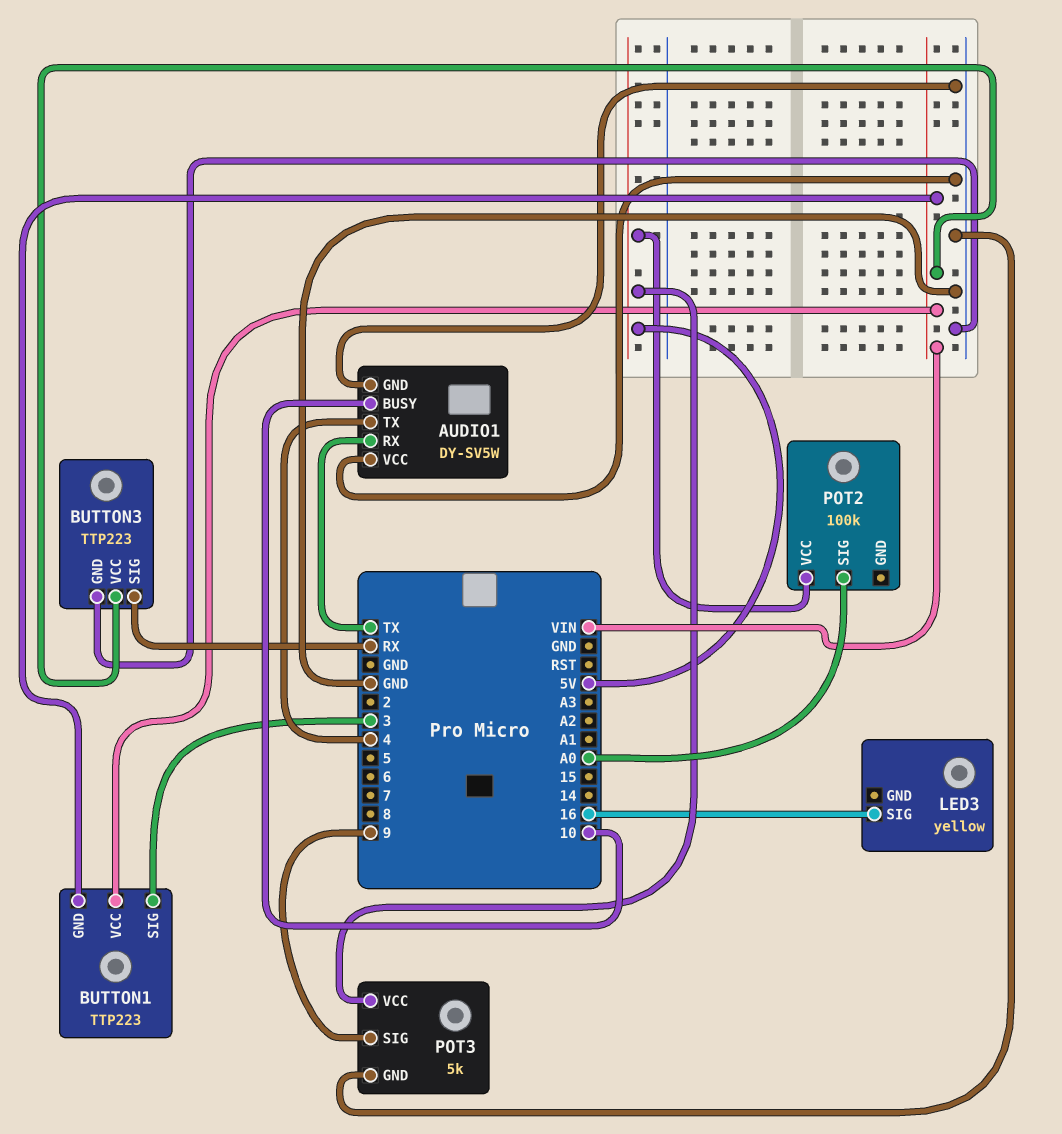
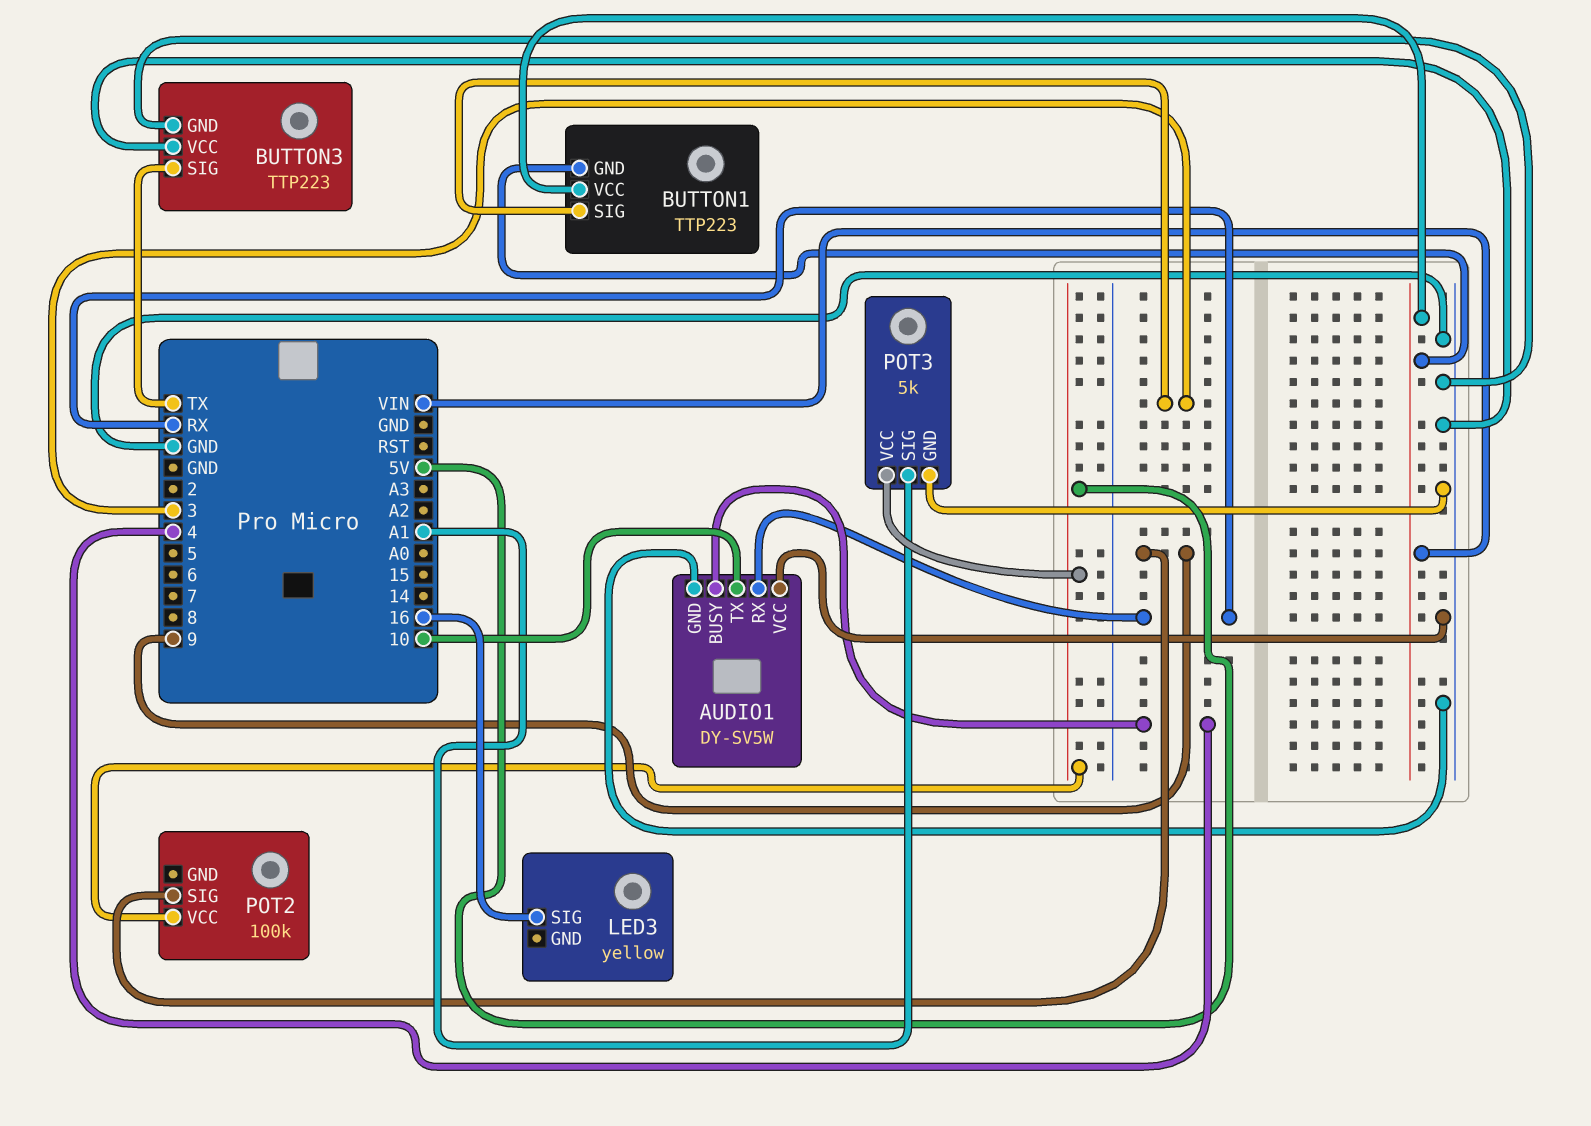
AUDIO1 pin BUSY: 10 -> 4
AUDIO1 pin RX: TX -> RX
AUDIO1 pin TX: 4 -> 10
BUTTON3 pin SIG: RX -> TX
BUTTON3 pin VCC: VIN -> GND
POT2 pin SIG: A0 -> 9
POT3 pin SIG: 9 -> A1

